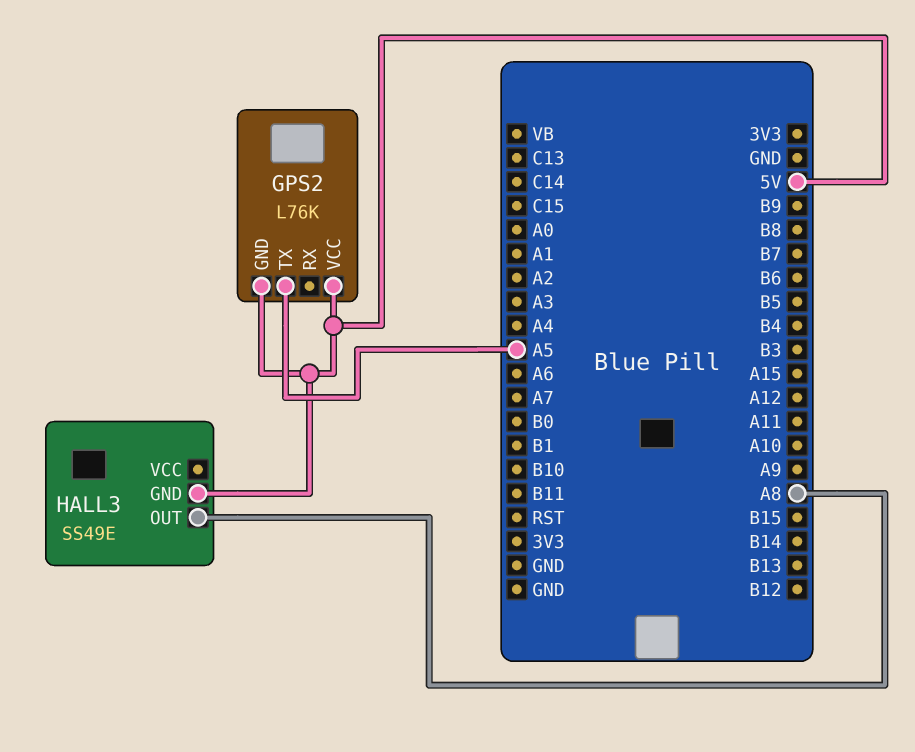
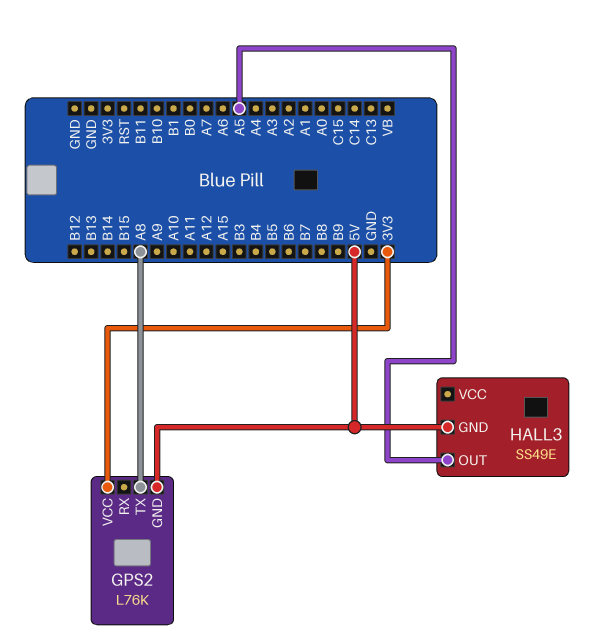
GPS2 pin TX: A5 -> A8
GPS2 pin VCC: 5V -> 3V3
HALL3 pin OUT: A8 -> A5

